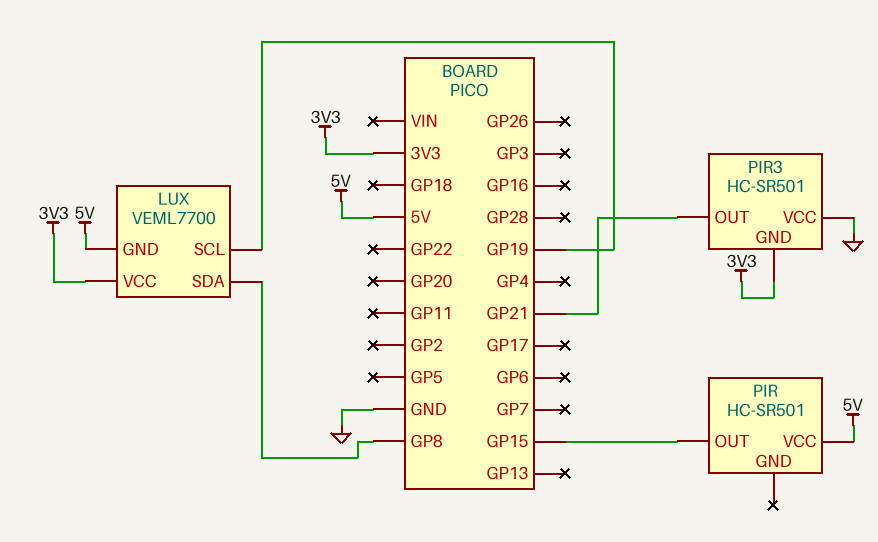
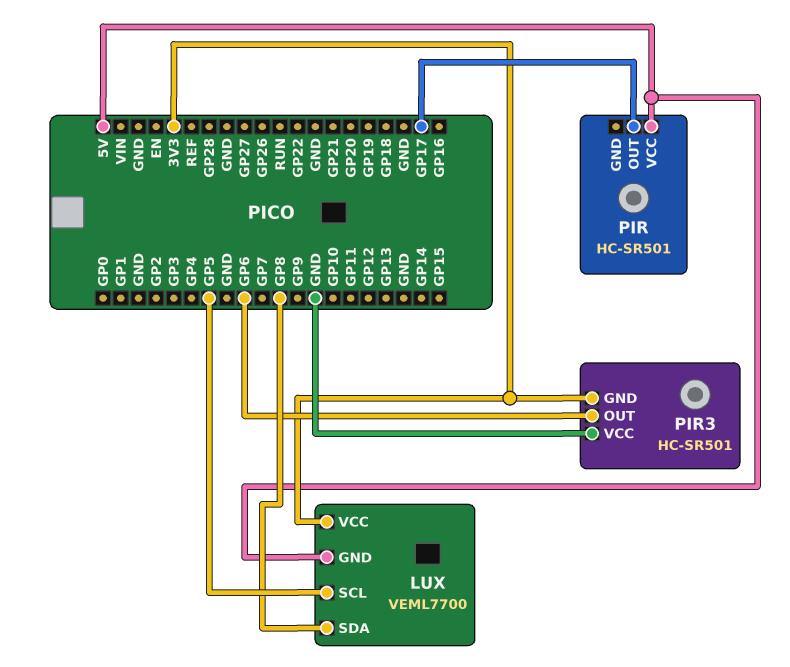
LUX pin SCL: GP19 -> GP5
PIR pin OUT: GP15 -> GP17
PIR3 pin OUT: GP21 -> GP6

